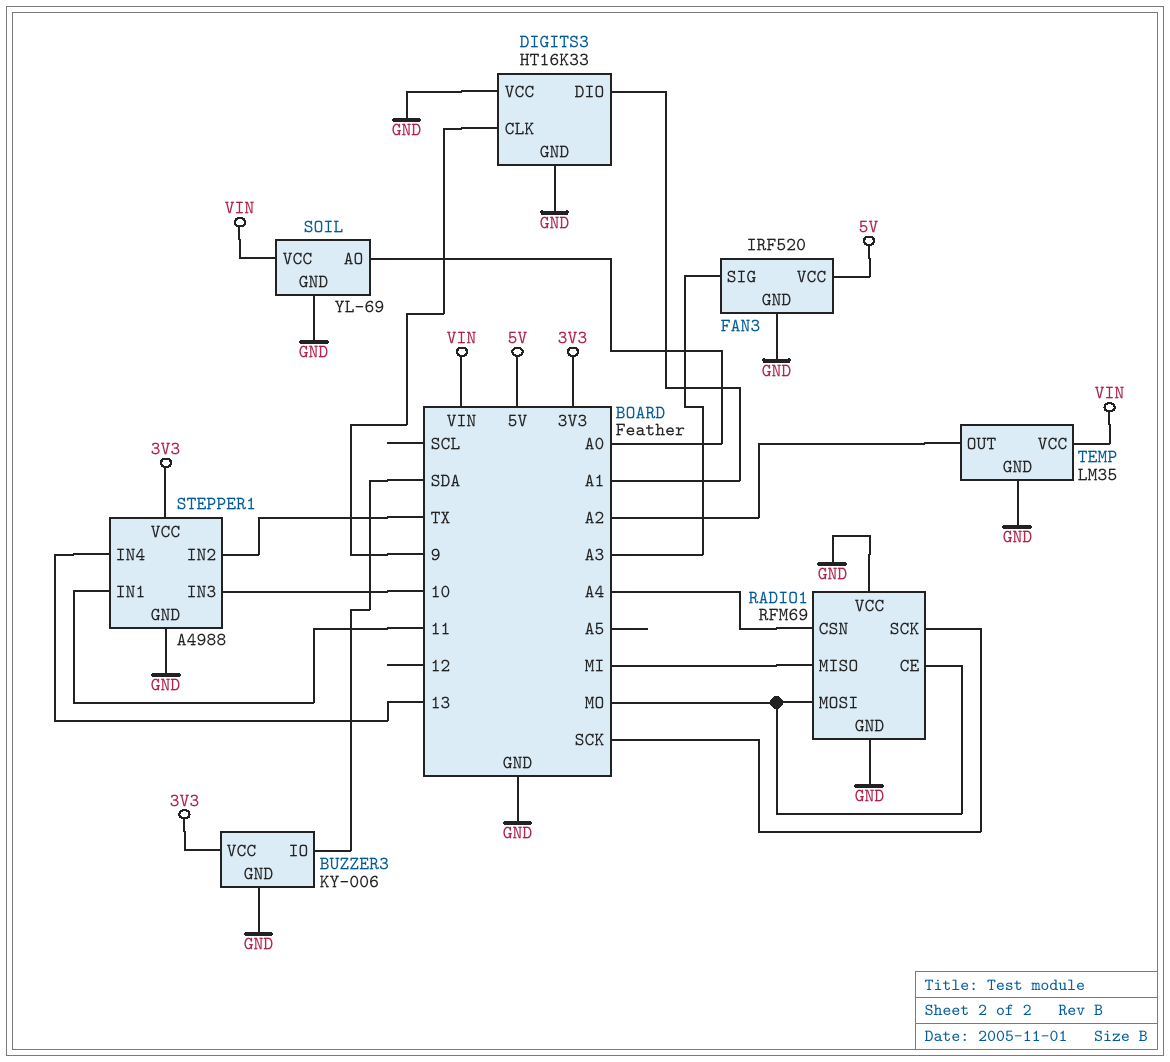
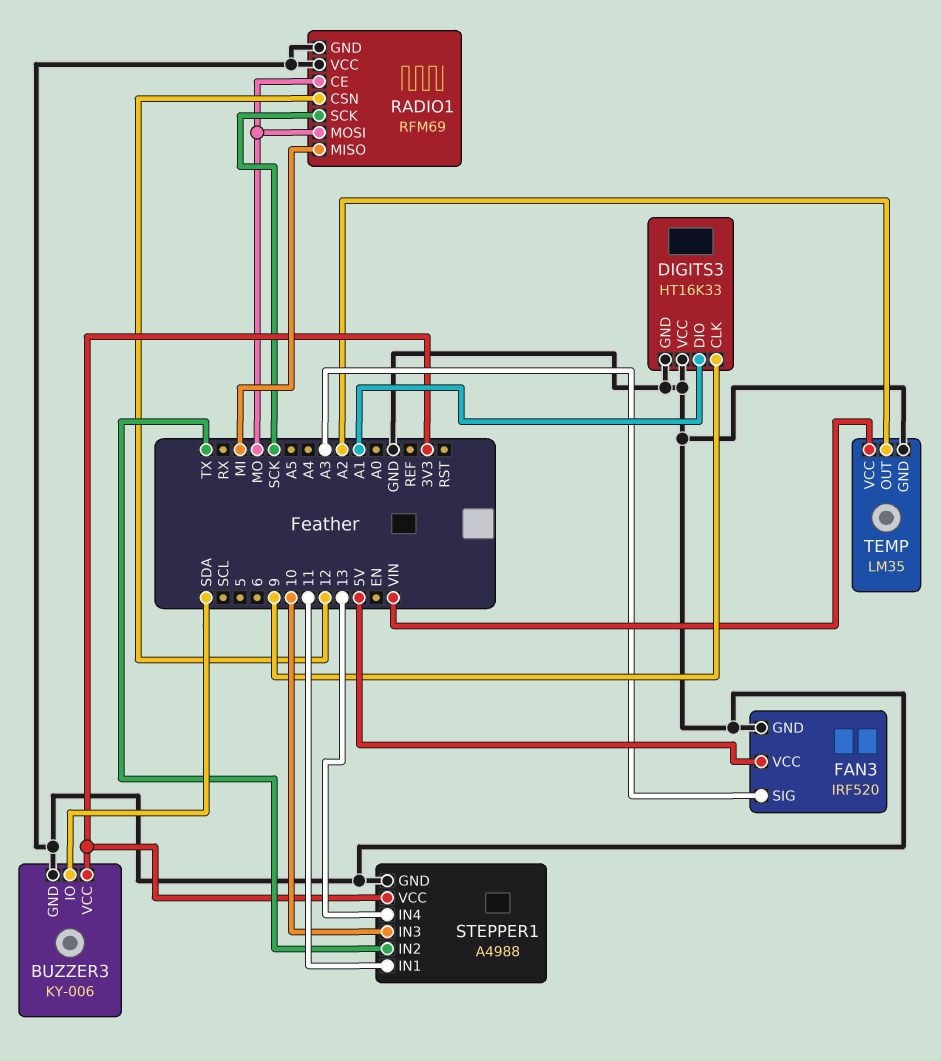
RADIO1 pin CSN: A4 -> 12
SOIL: YL-69 -> none
SOIL pin AO: A0 -> none
SOIL pin GND: GND -> none
SOIL pin VCC: VIN -> none

